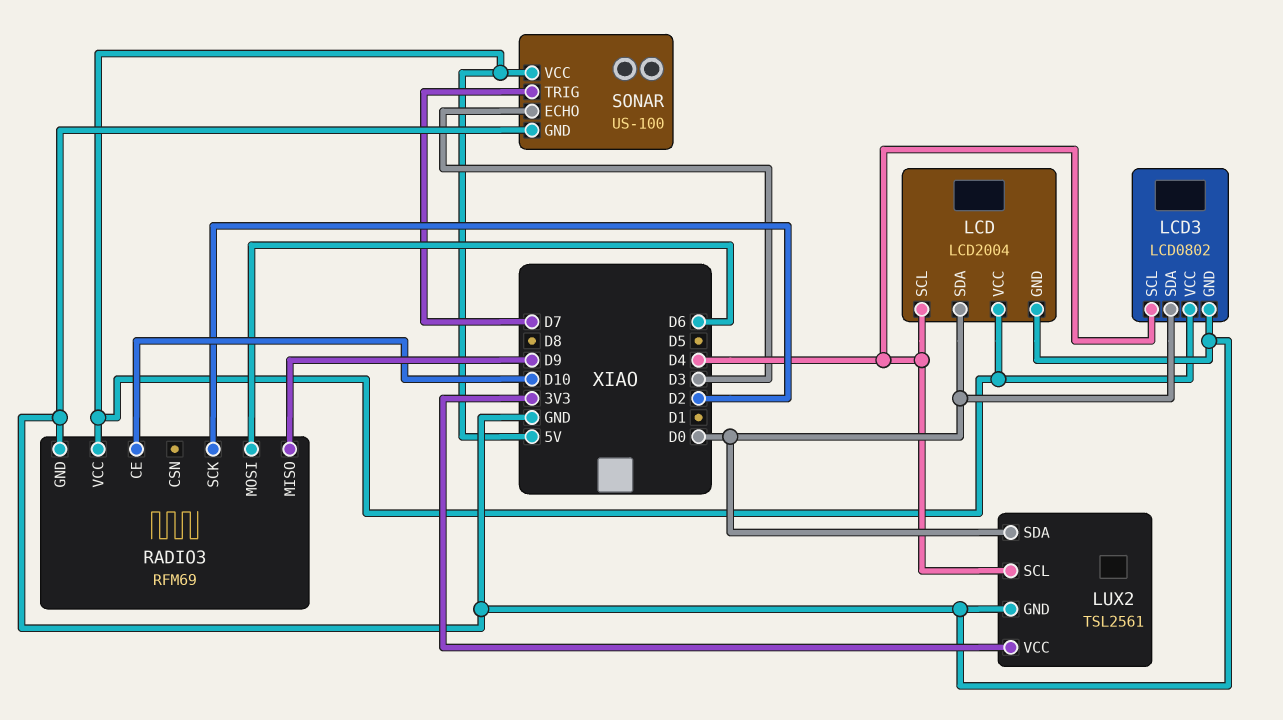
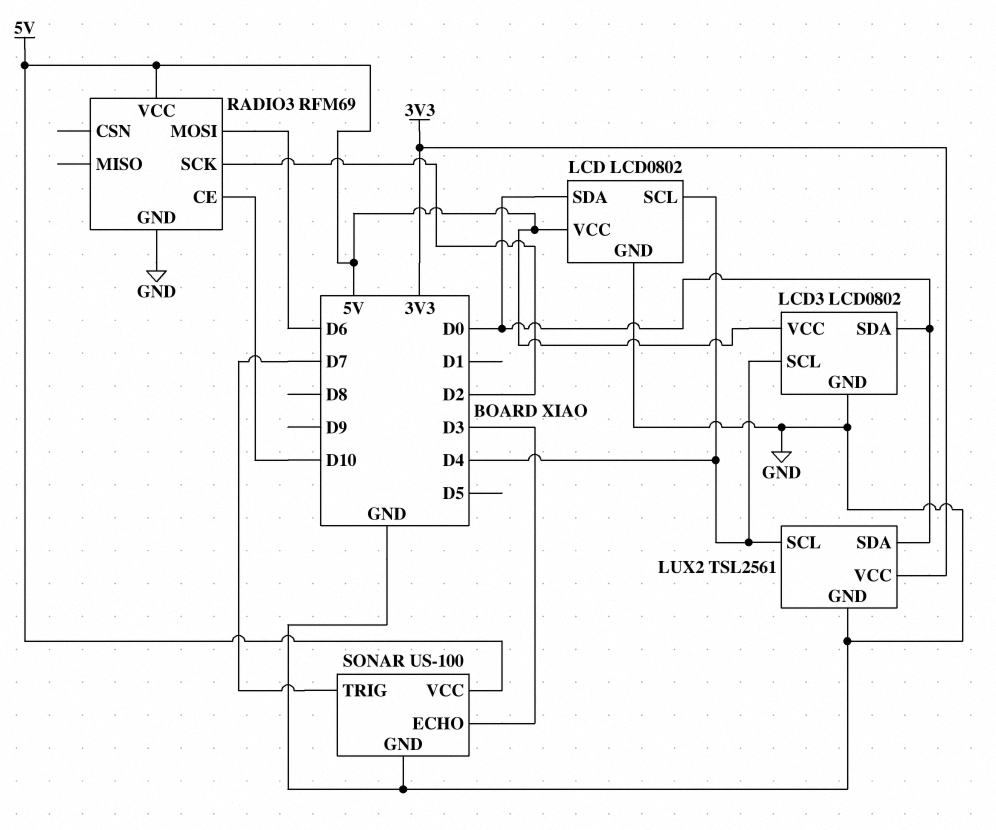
LCD: LCD2004 -> LCD0802
RADIO3 pin MISO: D9 -> none

